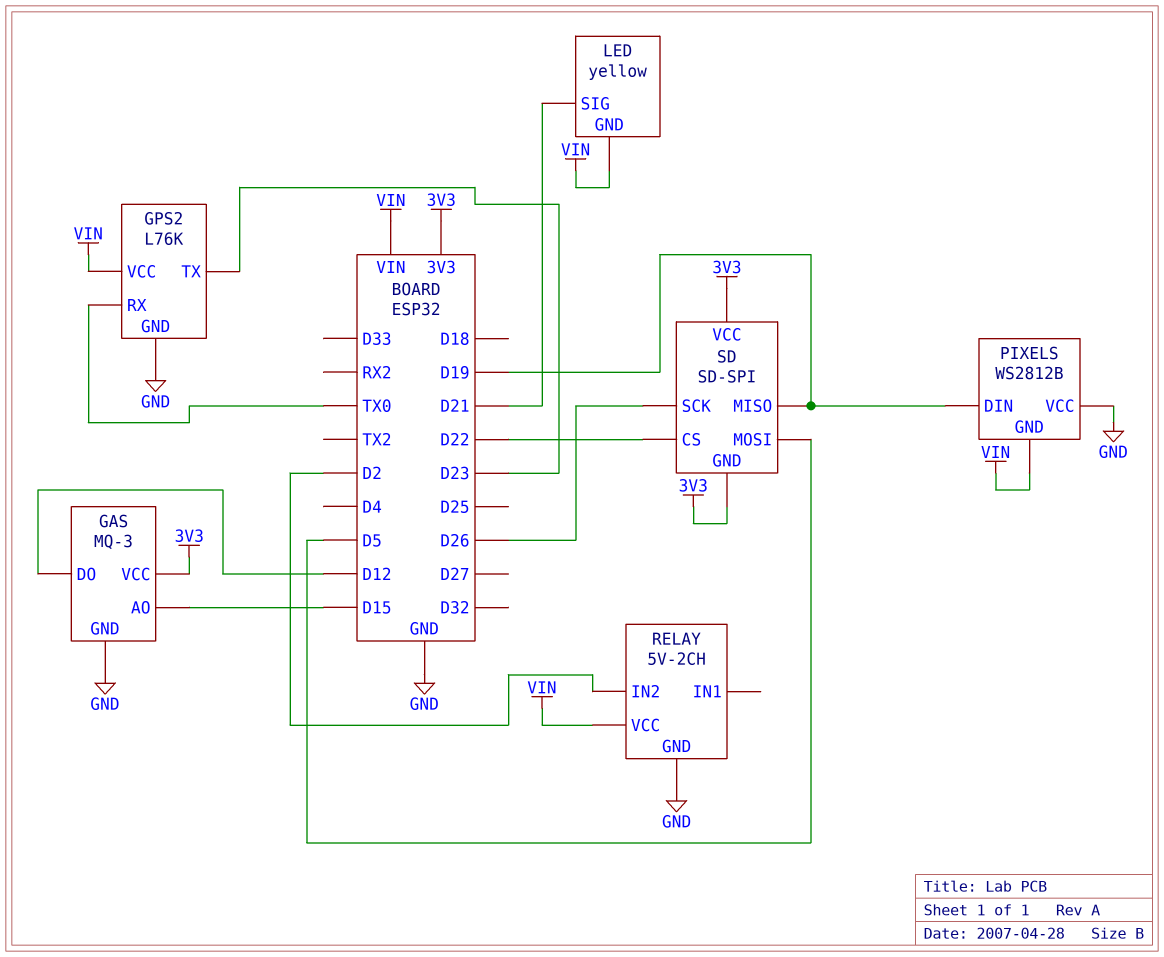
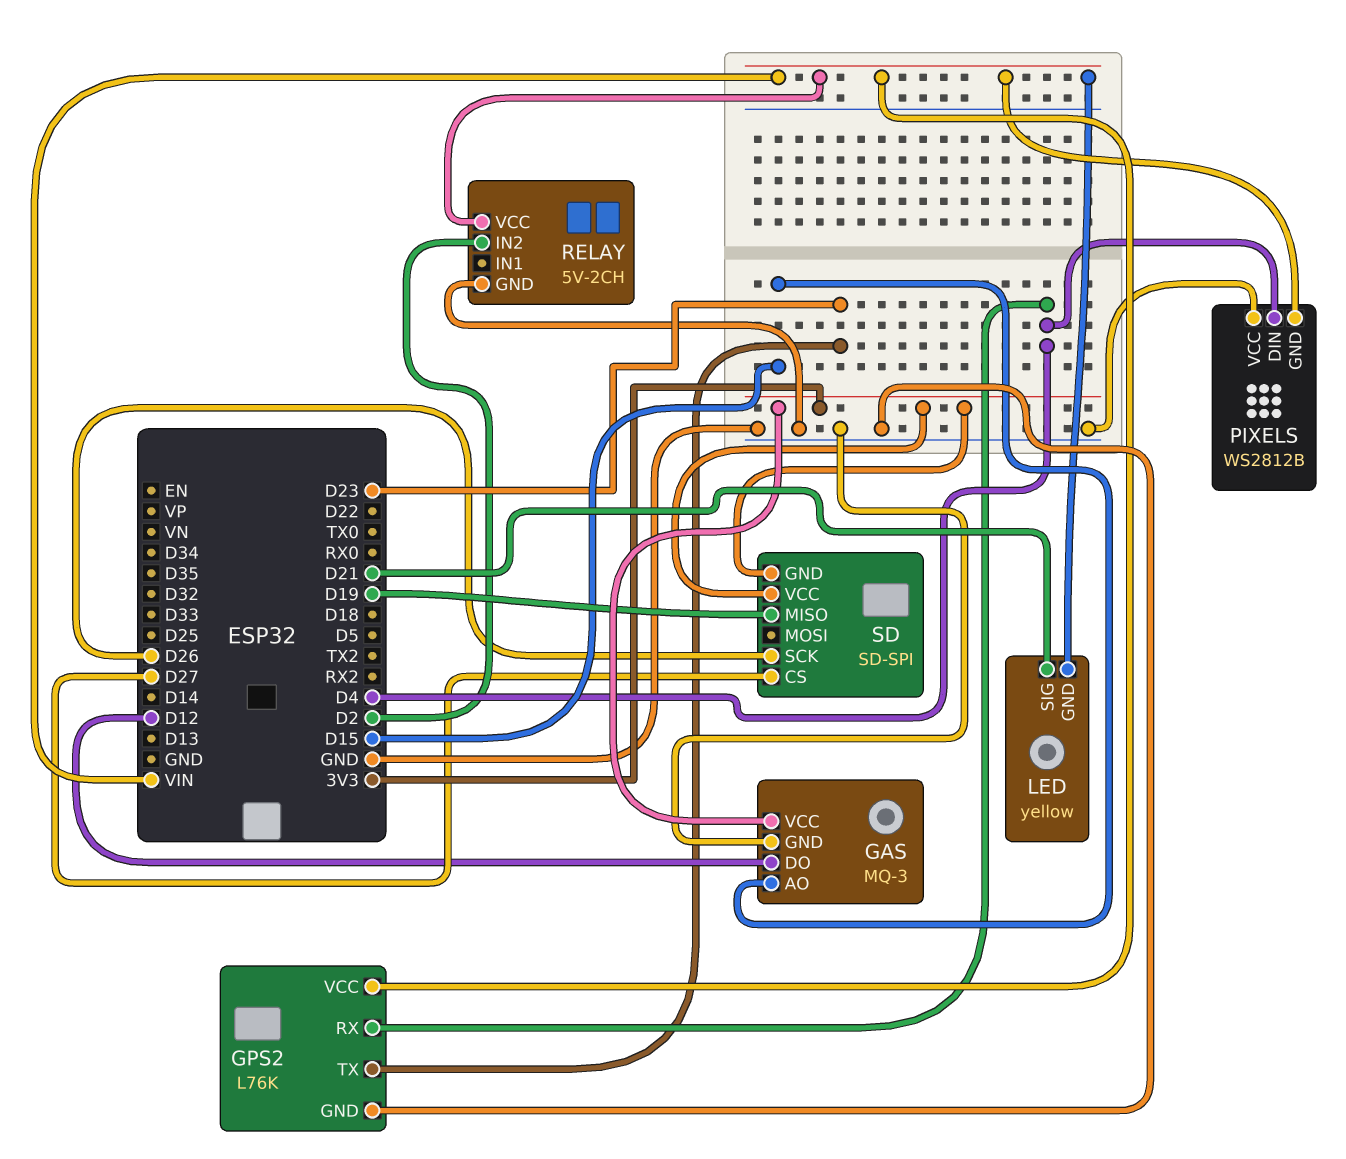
GPS2 pin RX: TX0 -> D4
PIXELS pin DIN: D19 -> D4
SD pin CS: D22 -> D27
SD pin MOSI: D5 -> none

